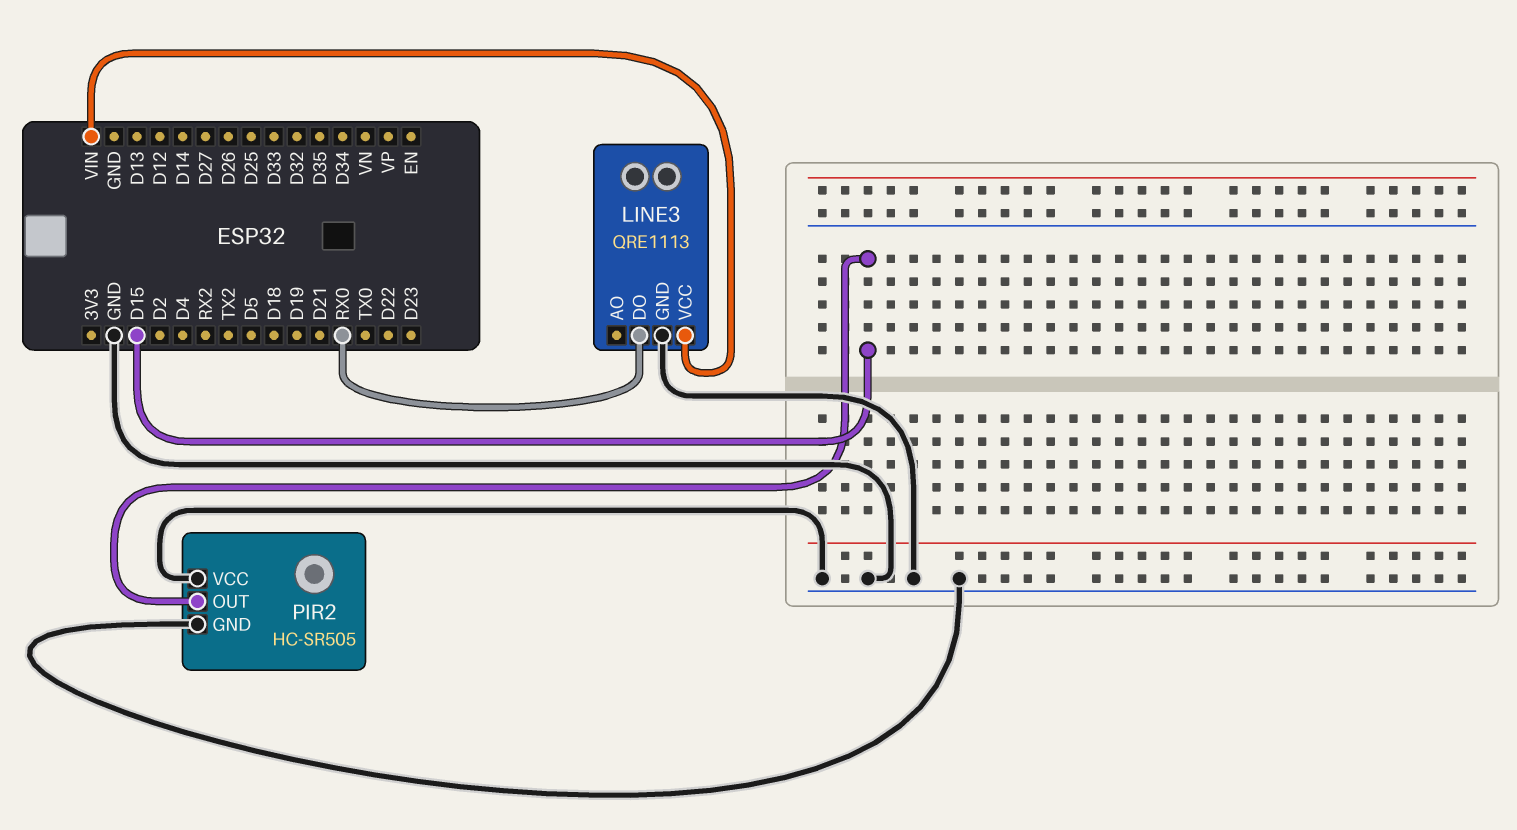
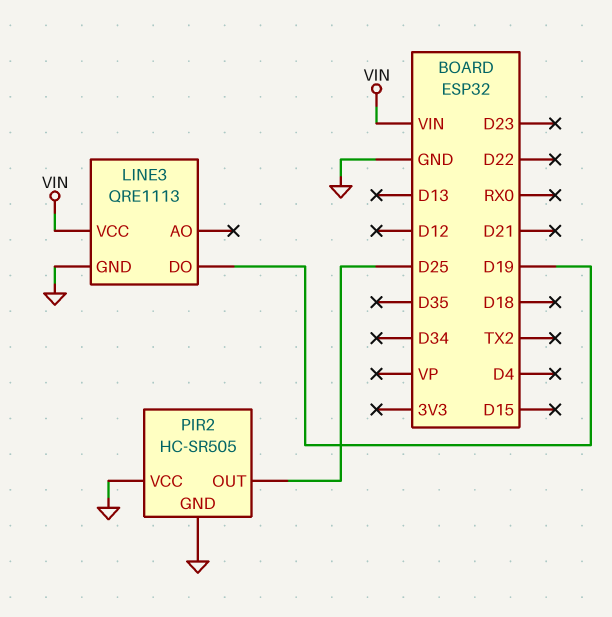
LINE3 pin DO: RX0 -> D19
PIR2 pin OUT: D15 -> D25

